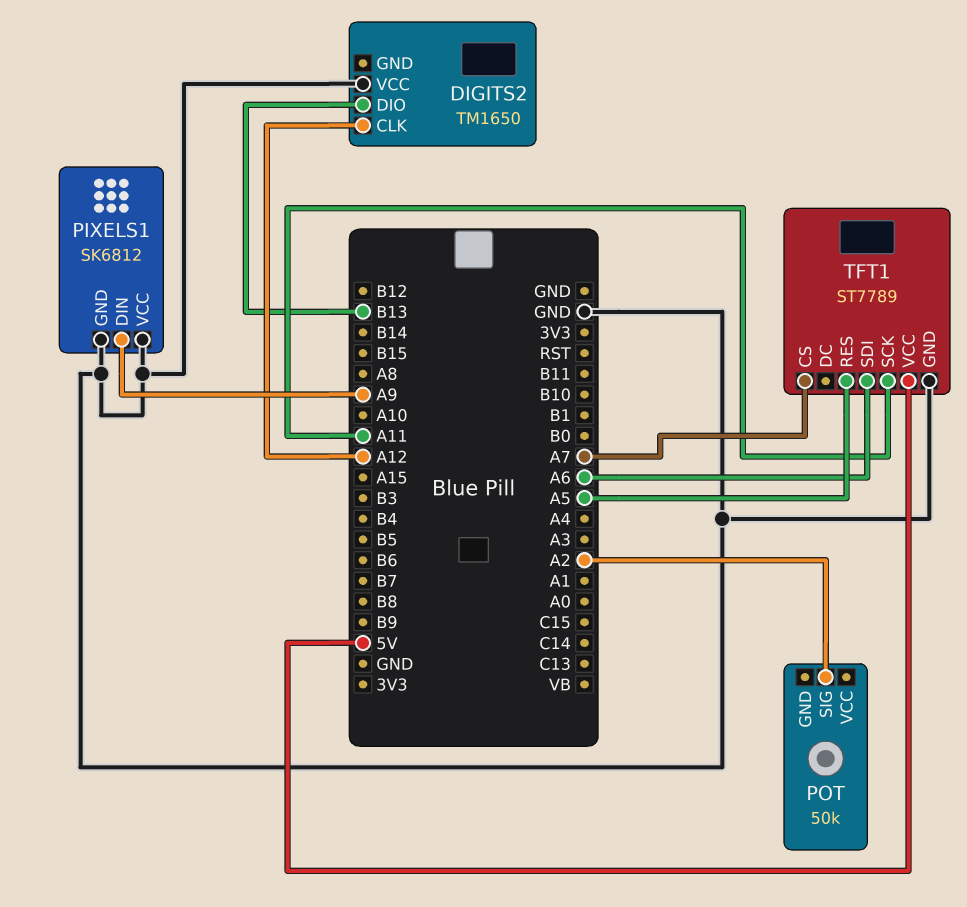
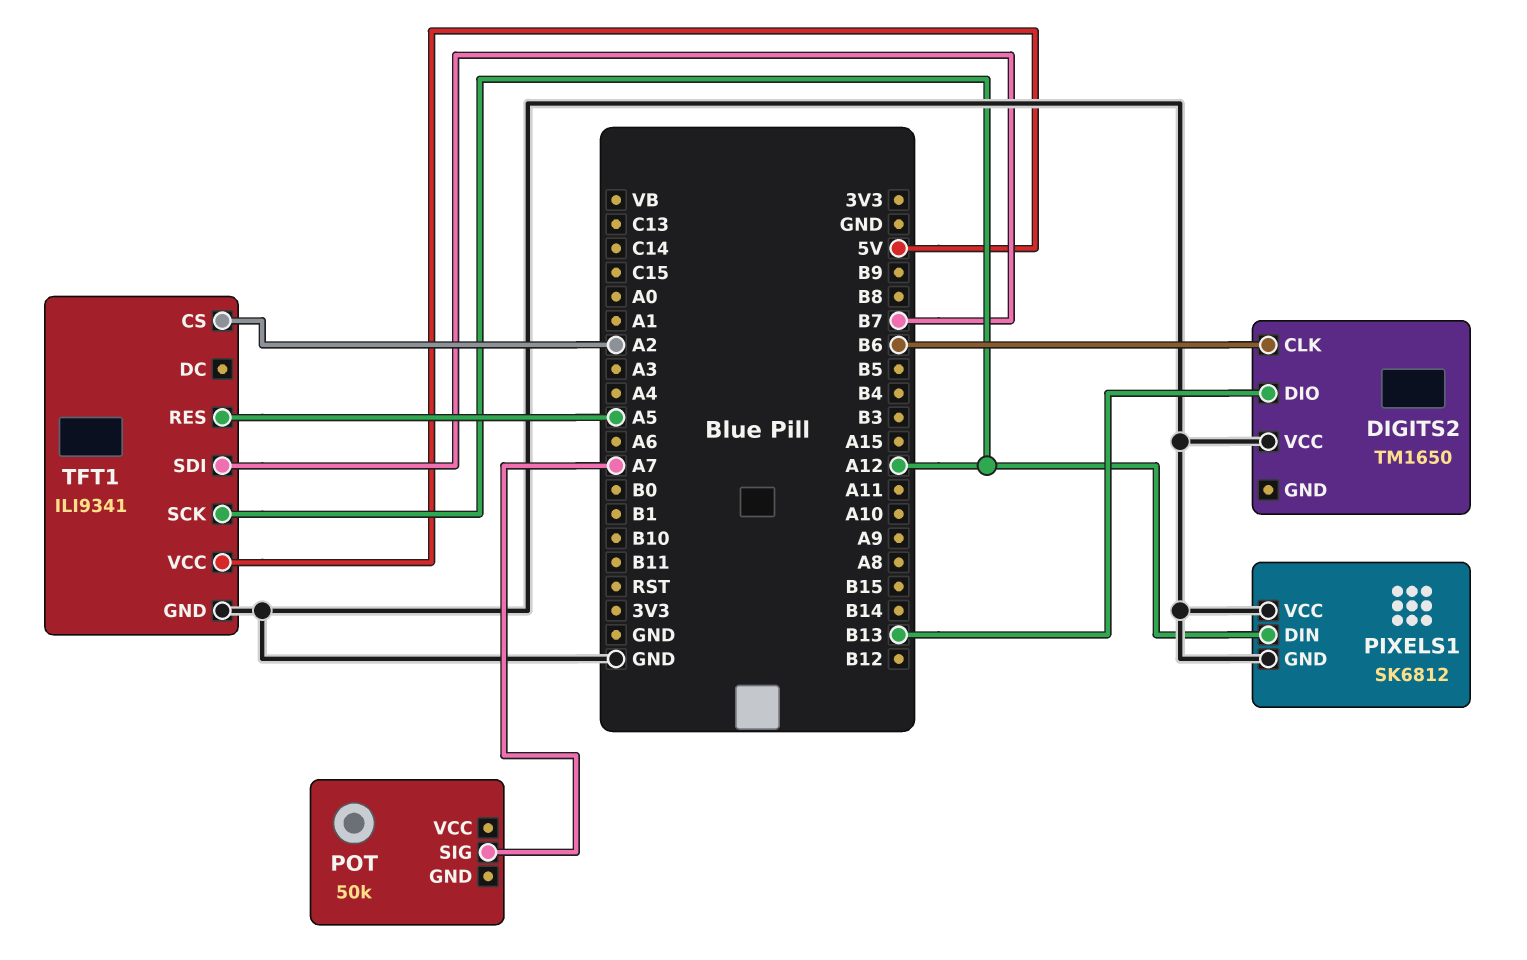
DIGITS2 pin CLK: A12 -> B6
PIXELS1 pin DIN: A9 -> A12
POT pin SIG: A2 -> A7
TFT1: ST7789 -> ILI9341
TFT1 pin CS: A7 -> A2
TFT1 pin SCK: A11 -> A12
TFT1 pin SDI: A6 -> B7

